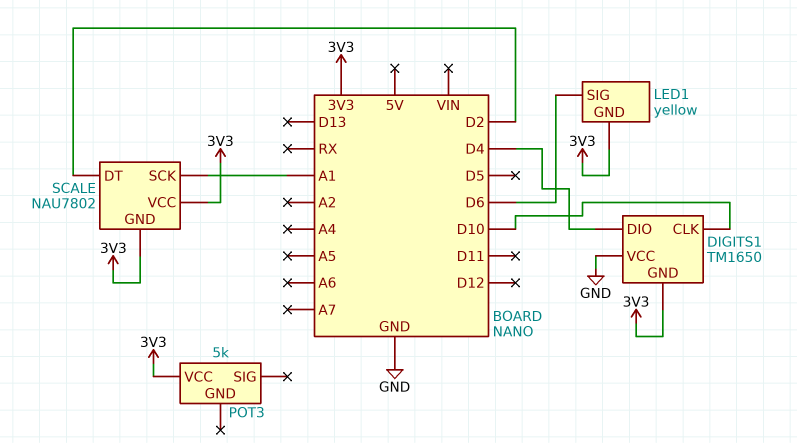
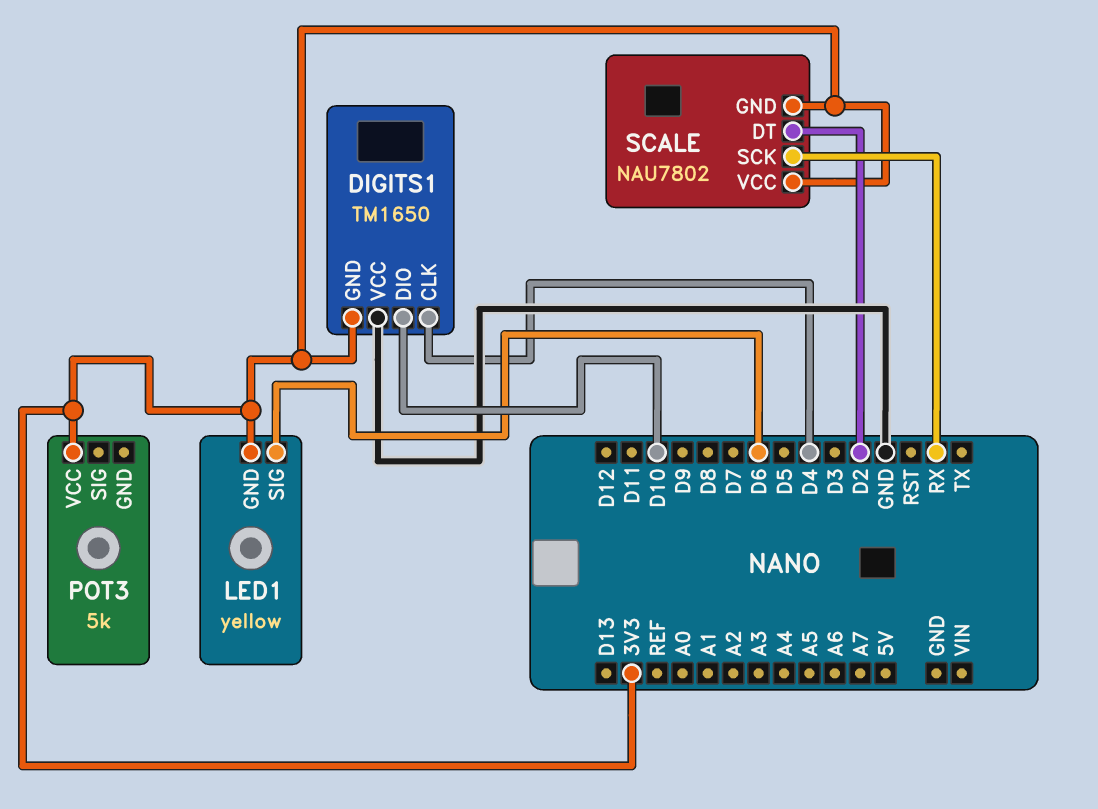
DIGITS1 pin CLK: D10 -> D4
DIGITS1 pin DIO: D4 -> D10
SCALE pin SCK: A1 -> RX

